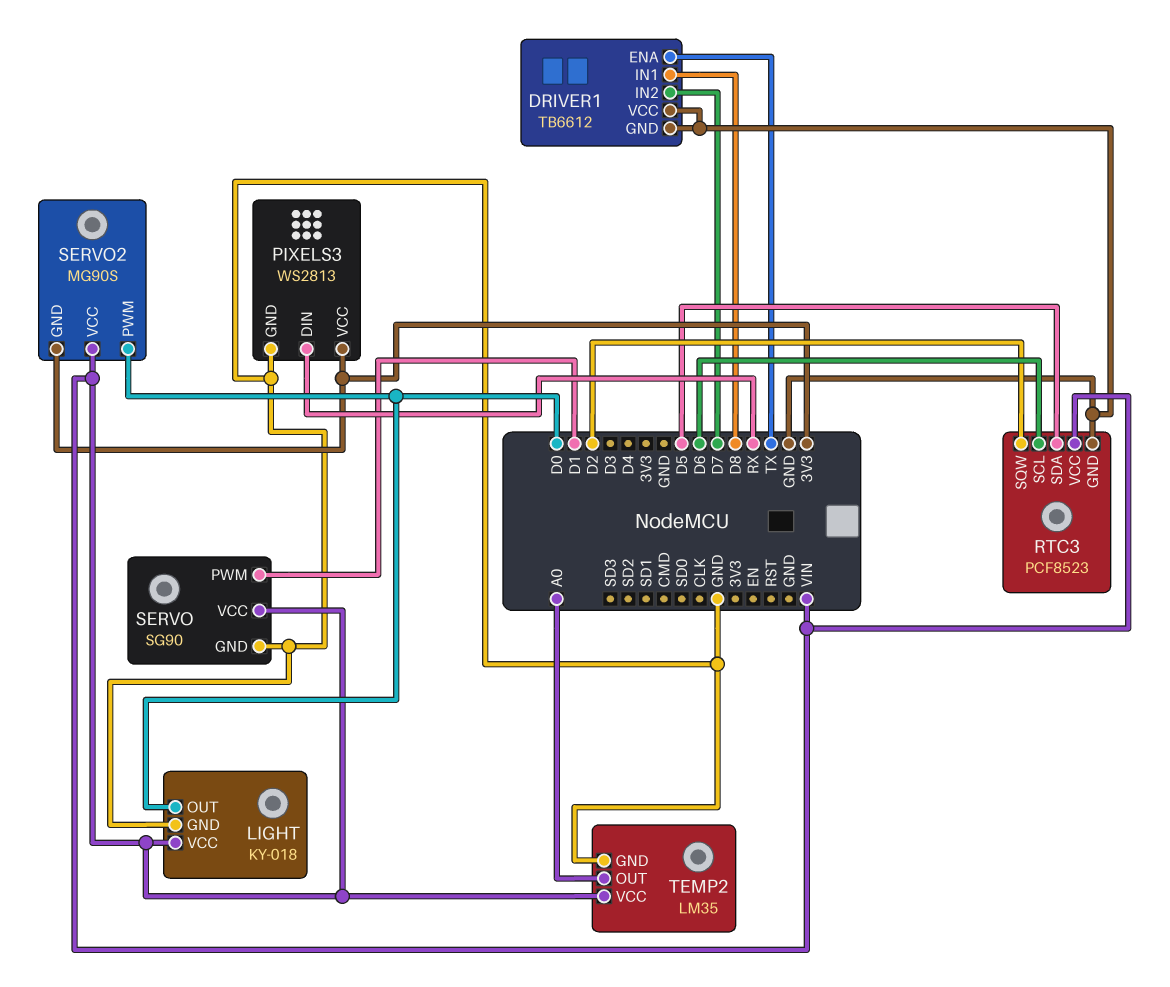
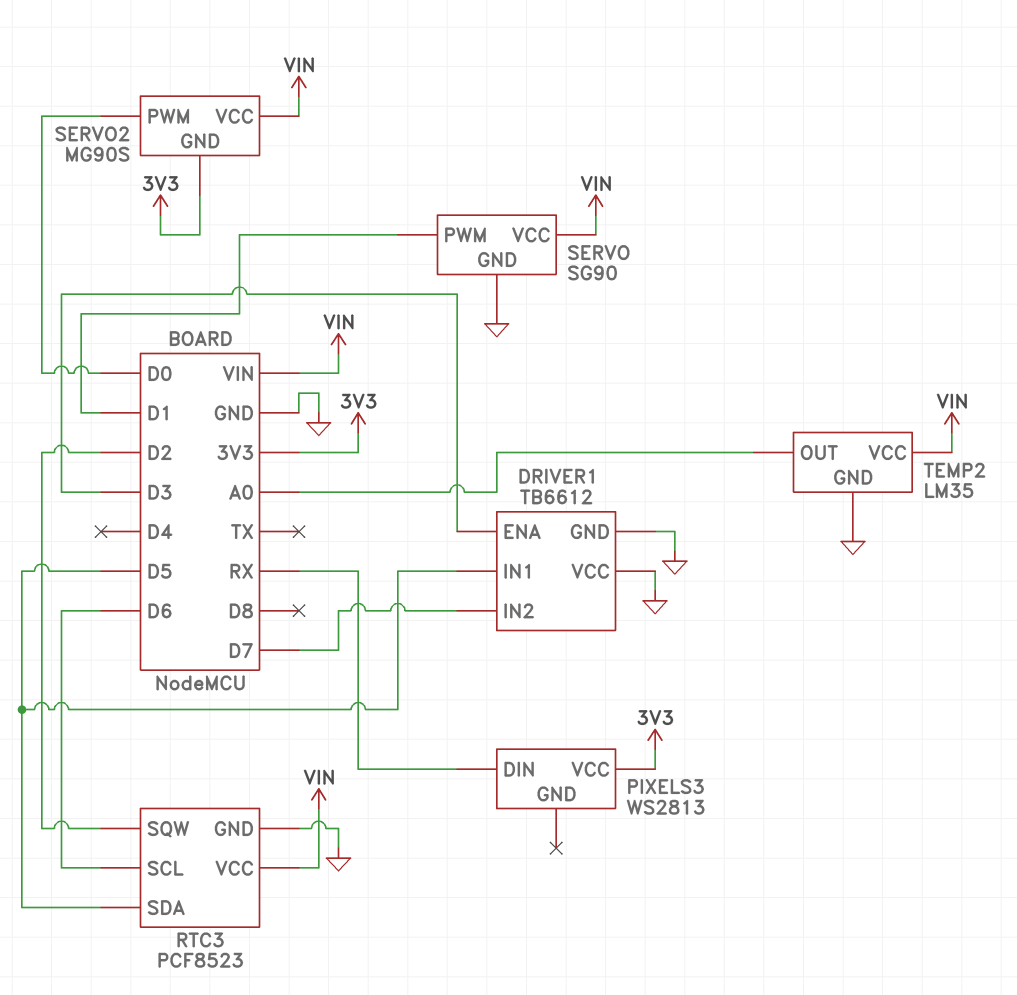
DRIVER1 pin ENA: TX -> D3
DRIVER1 pin IN1: D8 -> D5
LIGHT: KY-018 -> none
LIGHT pin GND: GND -> none
LIGHT pin OUT: D0 -> none
LIGHT pin VCC: VIN -> none
PIXELS3 pin GND: GND -> none

